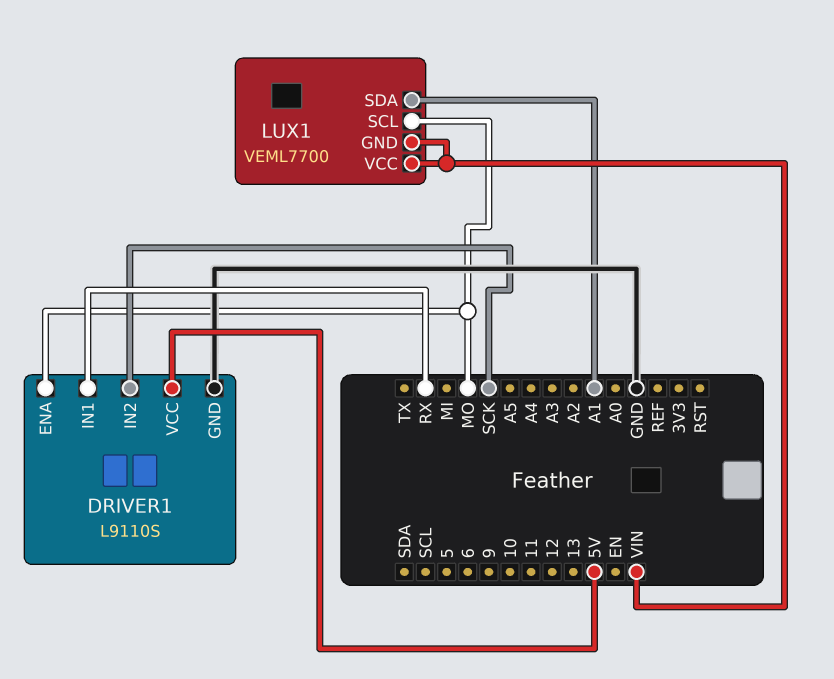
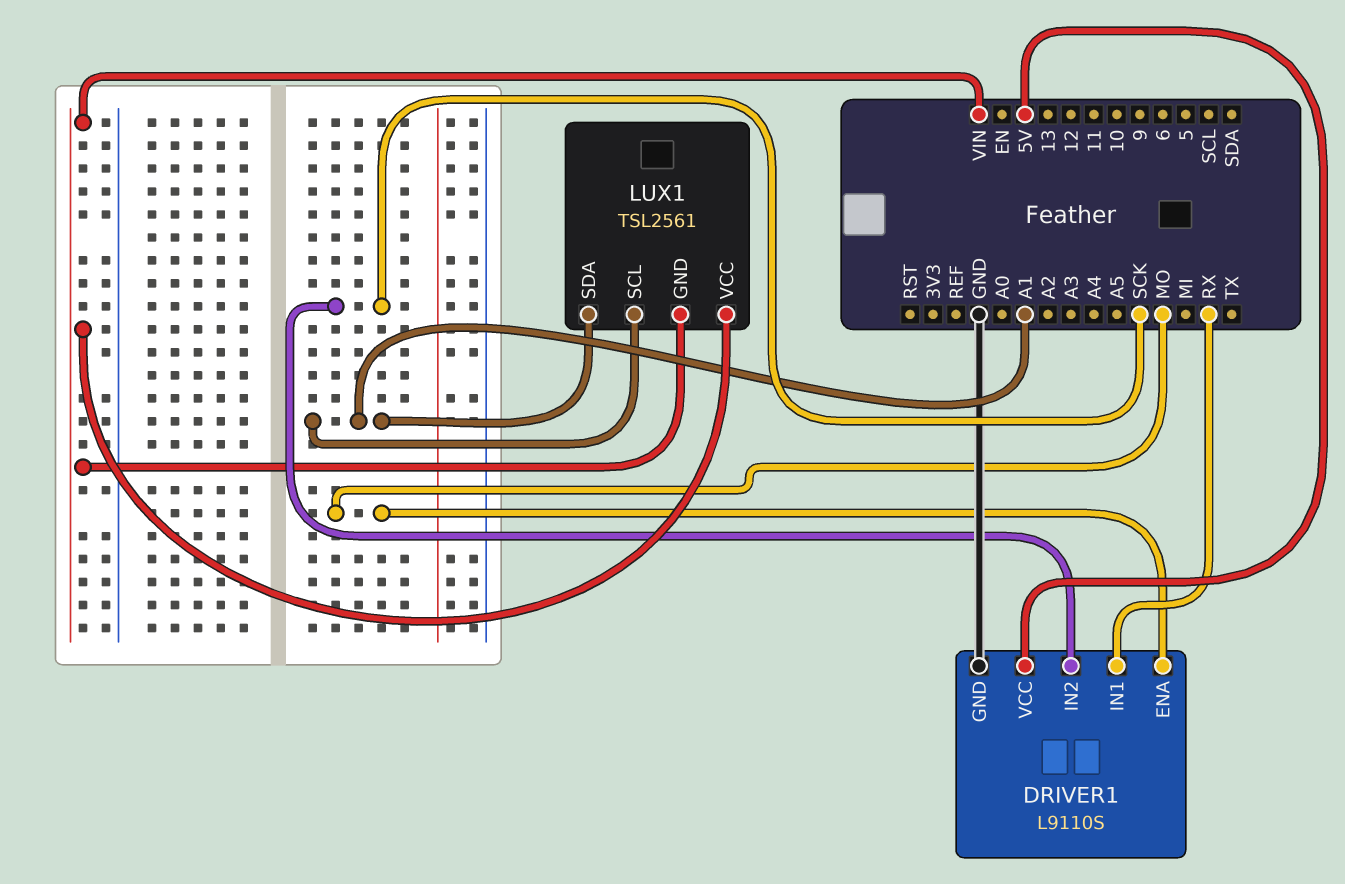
LUX1: VEML7700 -> TSL2561
LUX1 pin SCL: MO -> A1

